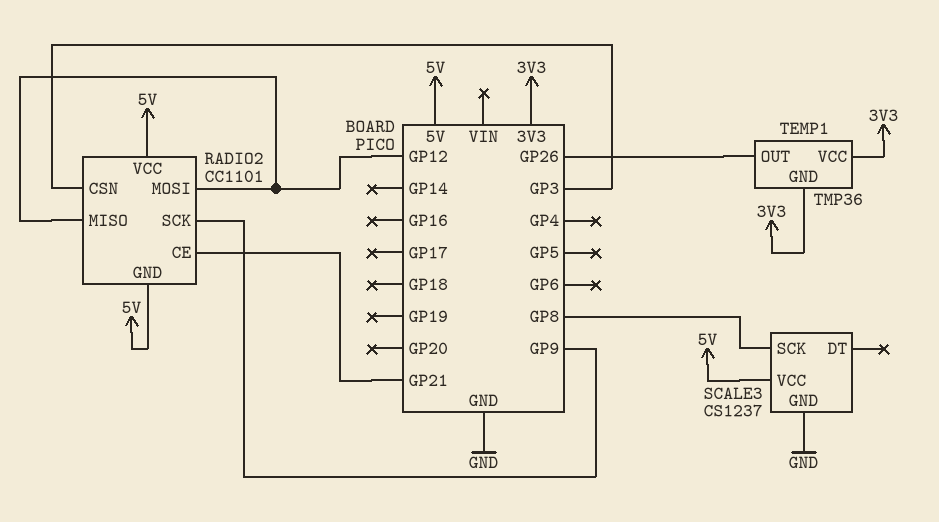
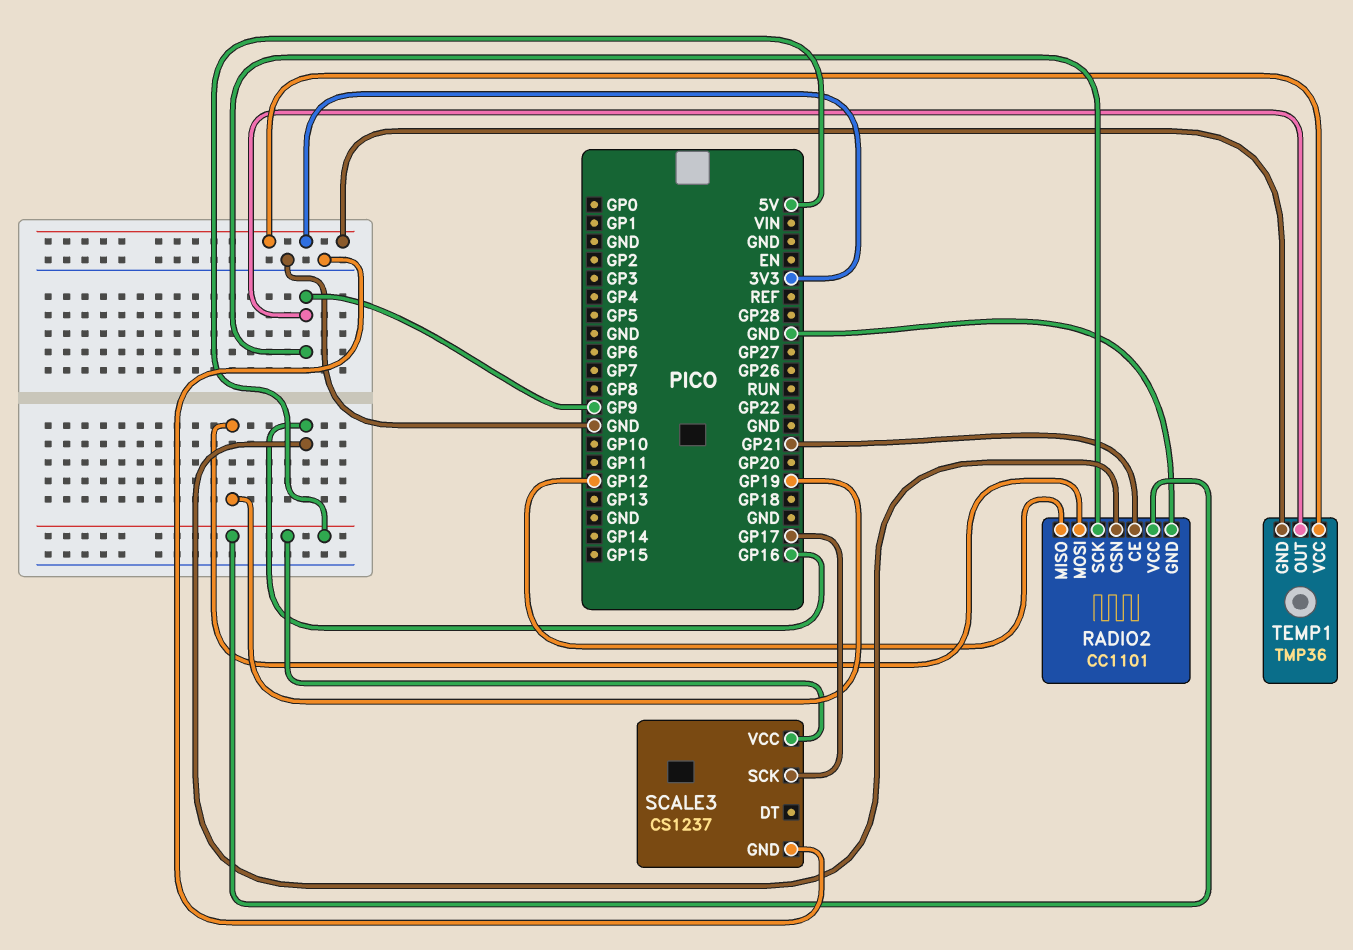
RADIO2 pin CSN: GP3 -> GP16
RADIO2 pin GND: 5V -> GND
RADIO2 pin MOSI: GP12 -> GP19
SCALE3 pin SCK: GP8 -> GP17
TEMP1 pin OUT: GP26 -> GP9

